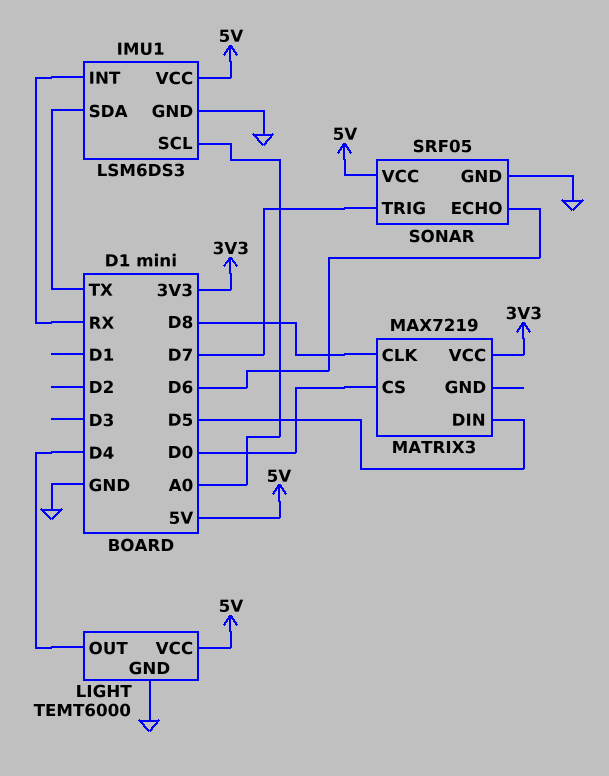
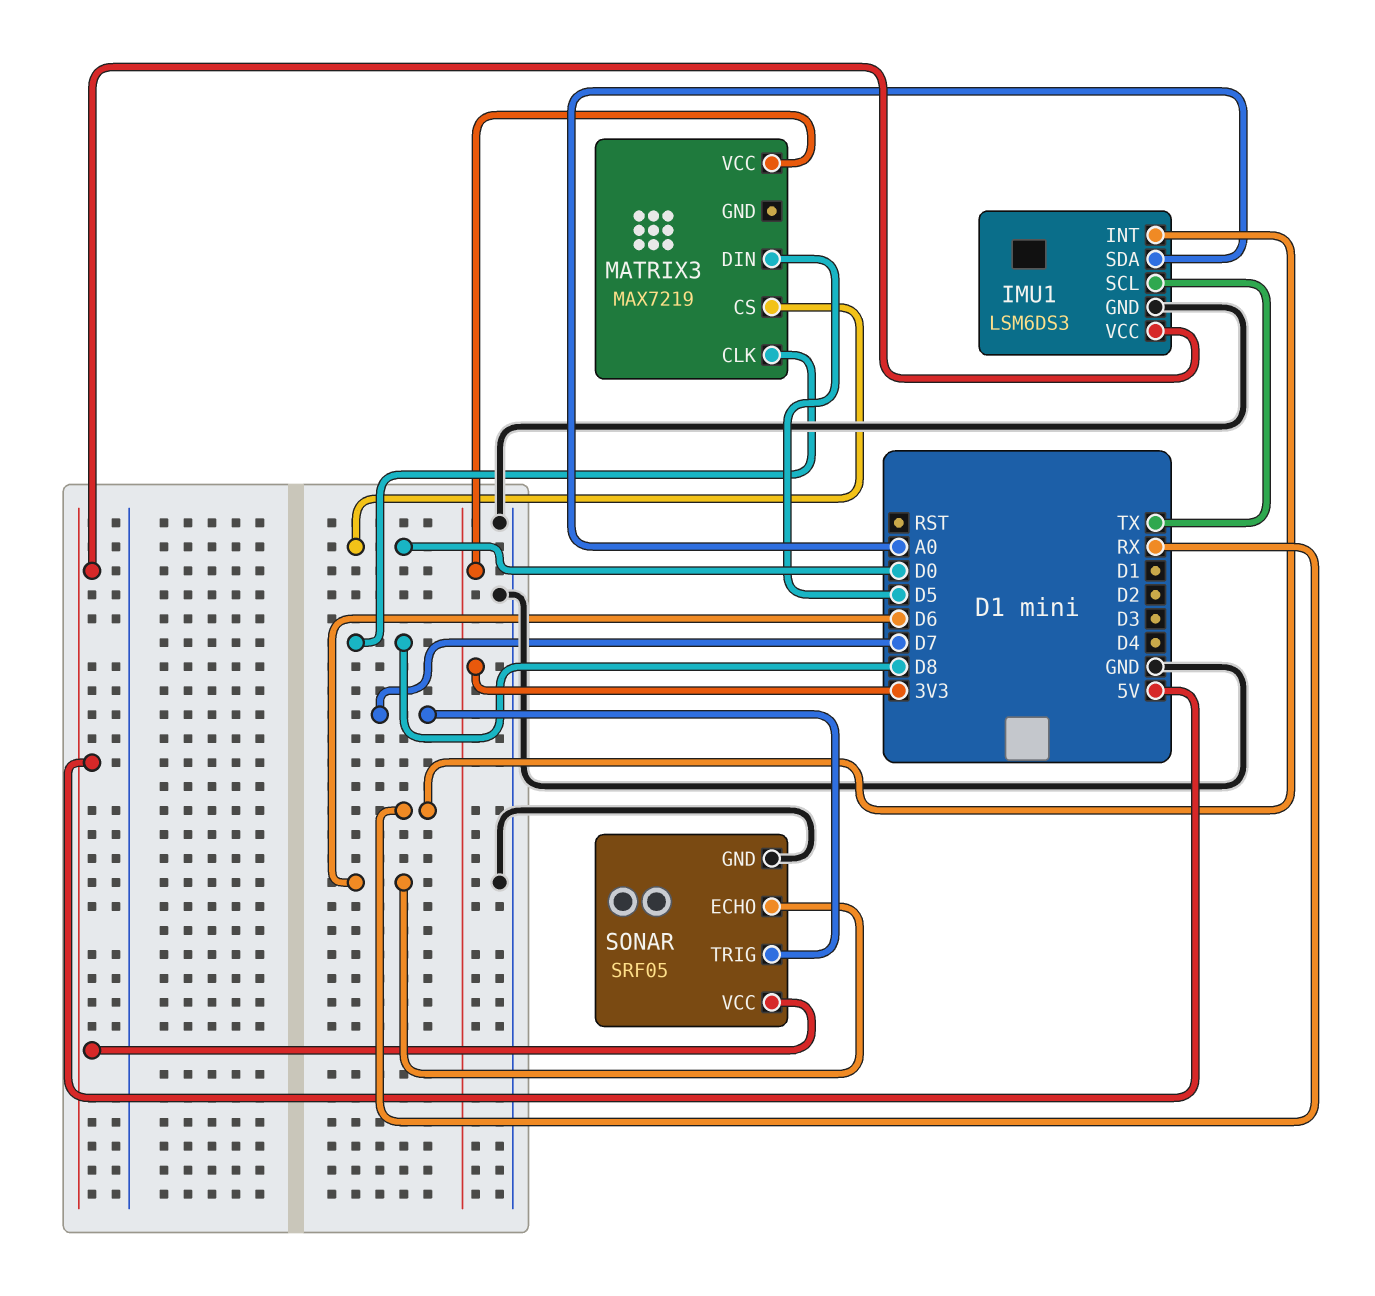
IMU1 pin SCL: A0 -> TX
IMU1 pin SDA: TX -> A0
LIGHT: TEMT6000 -> none
LIGHT pin GND: GND -> none
LIGHT pin OUT: D4 -> none
LIGHT pin VCC: 5V -> none

